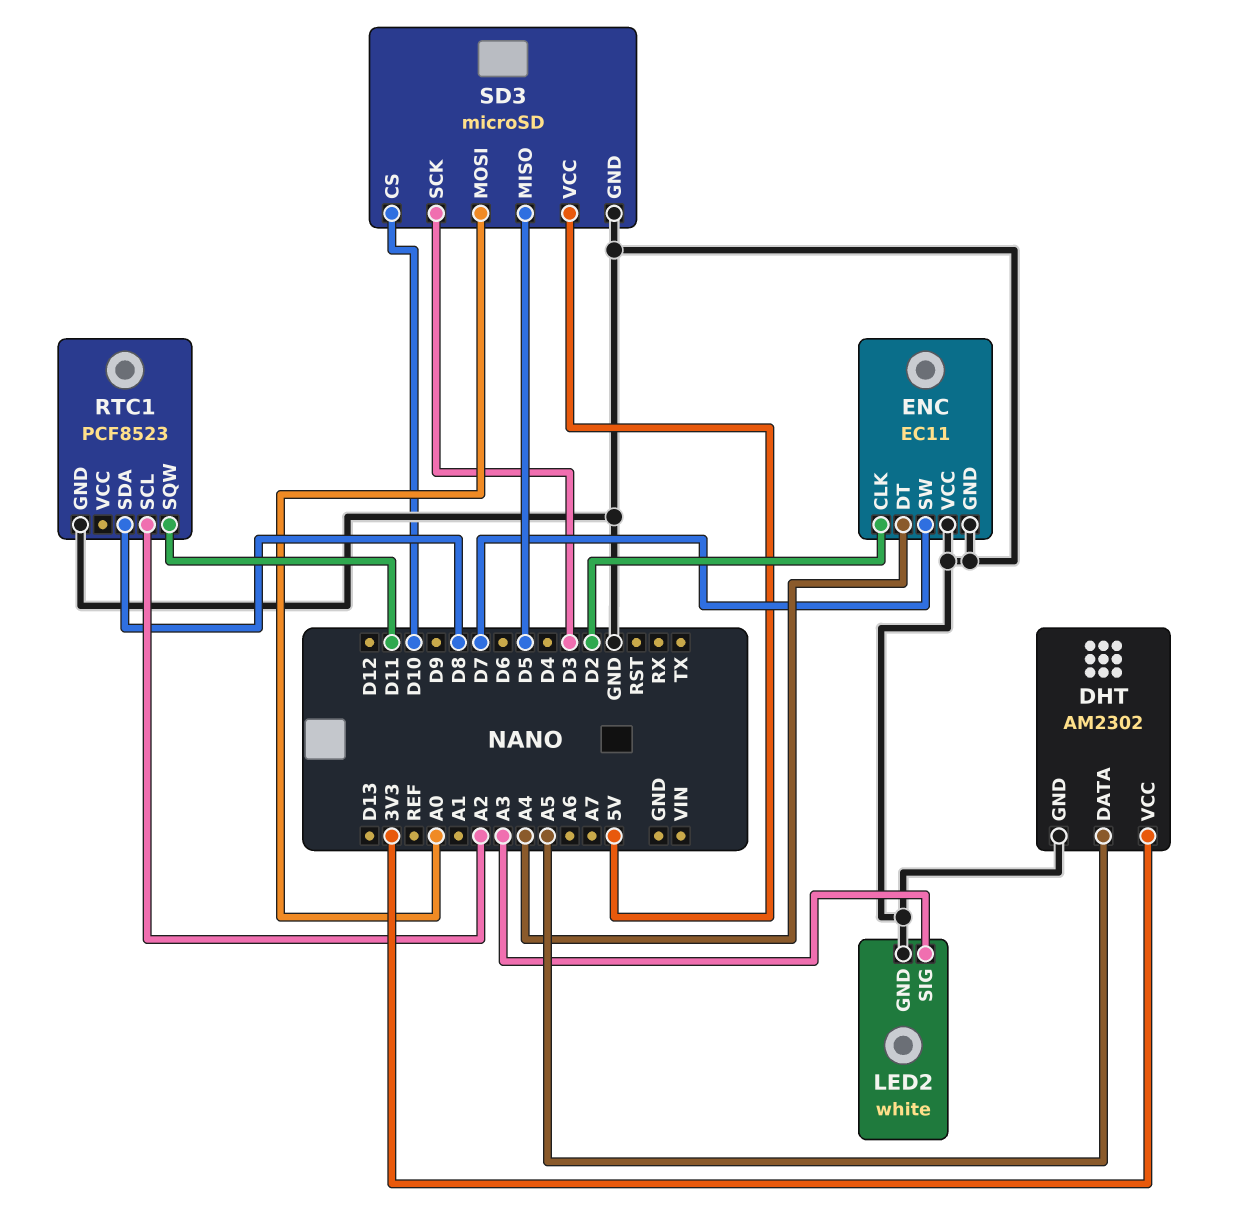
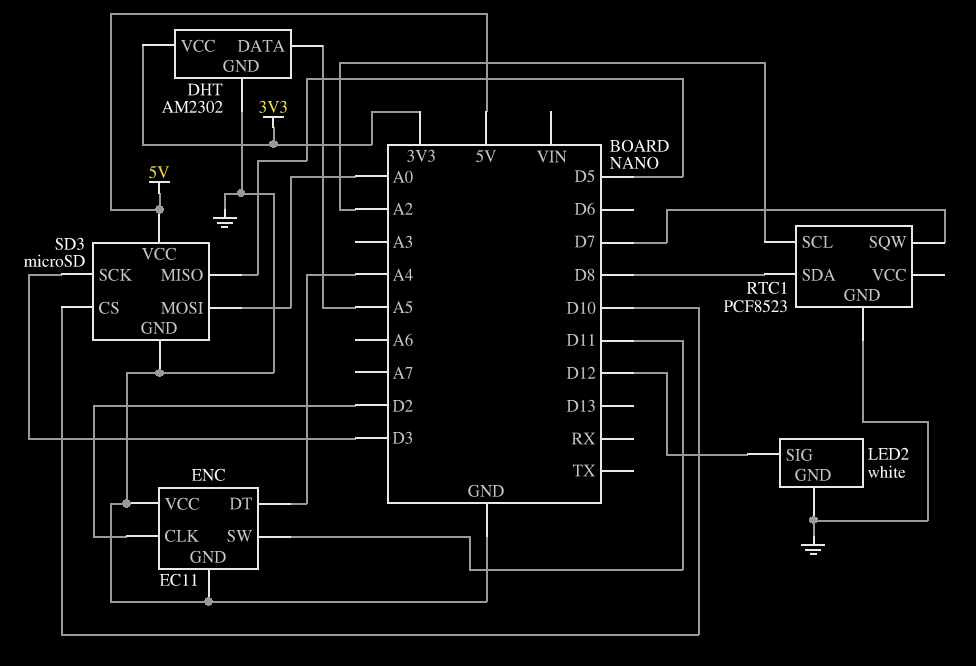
ENC pin SW: D7 -> D11
LED2 pin SIG: A3 -> D12
RTC1 pin SQW: D11 -> D7

